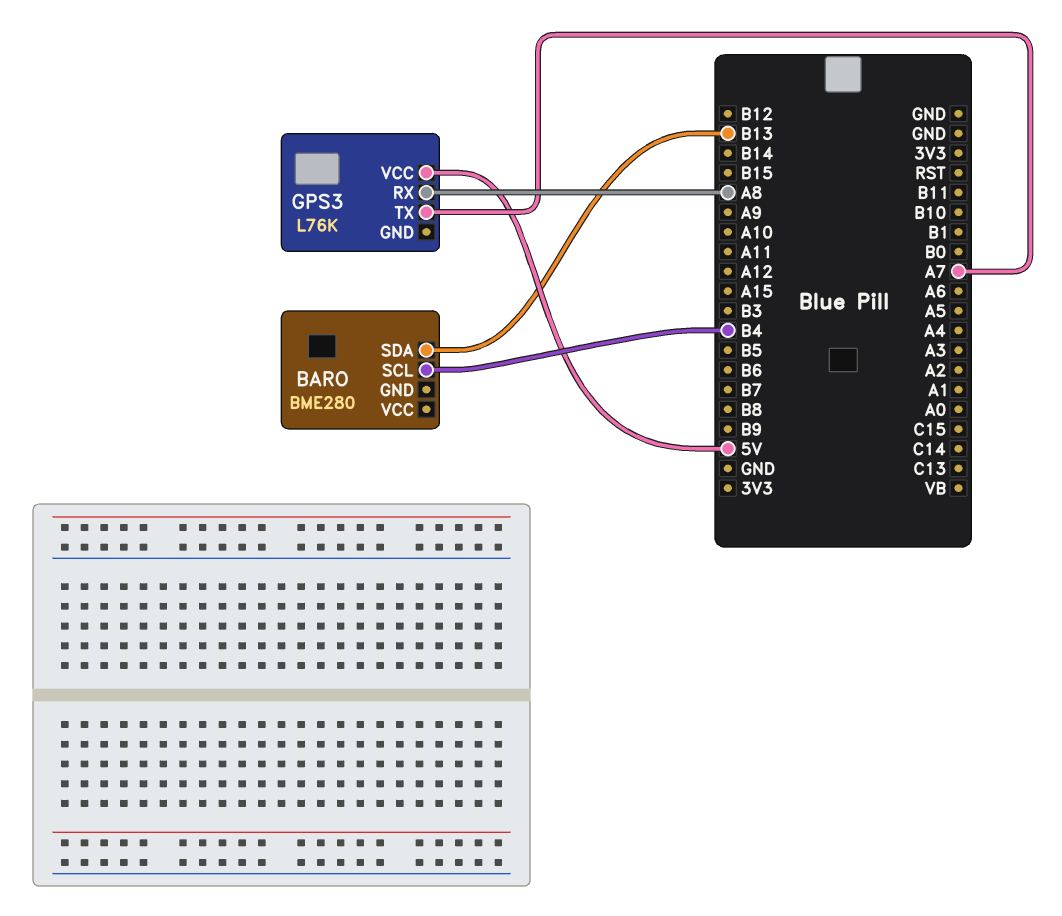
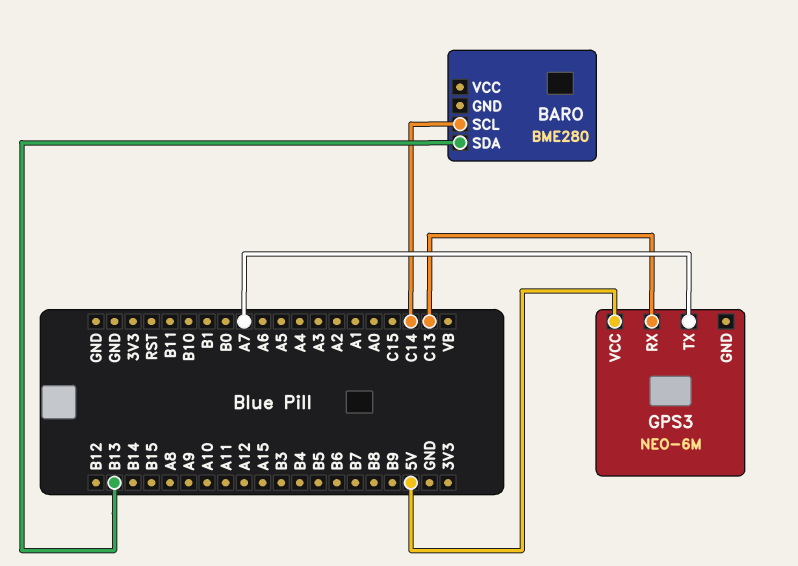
BARO pin SCL: B4 -> C14
GPS3: L76K -> NEO-6M
GPS3 pin RX: A8 -> C13

